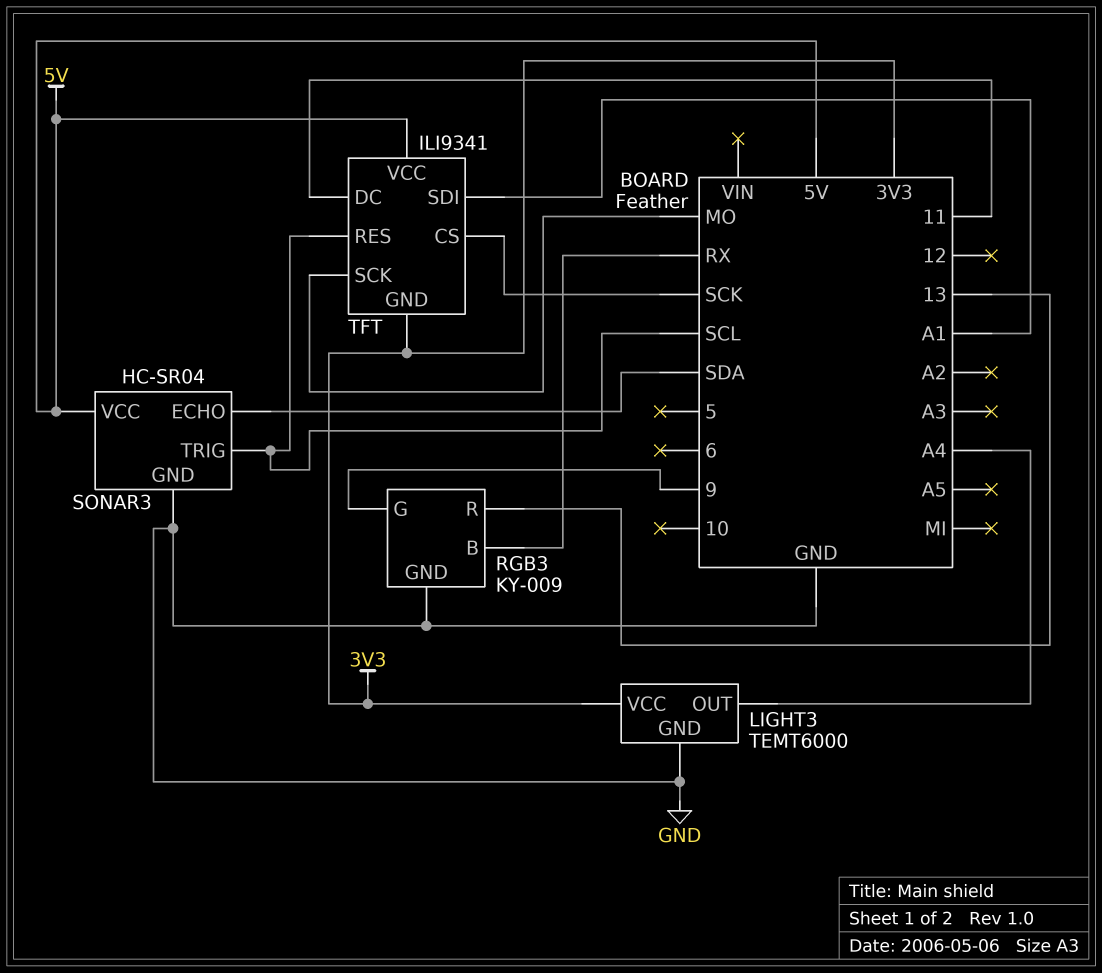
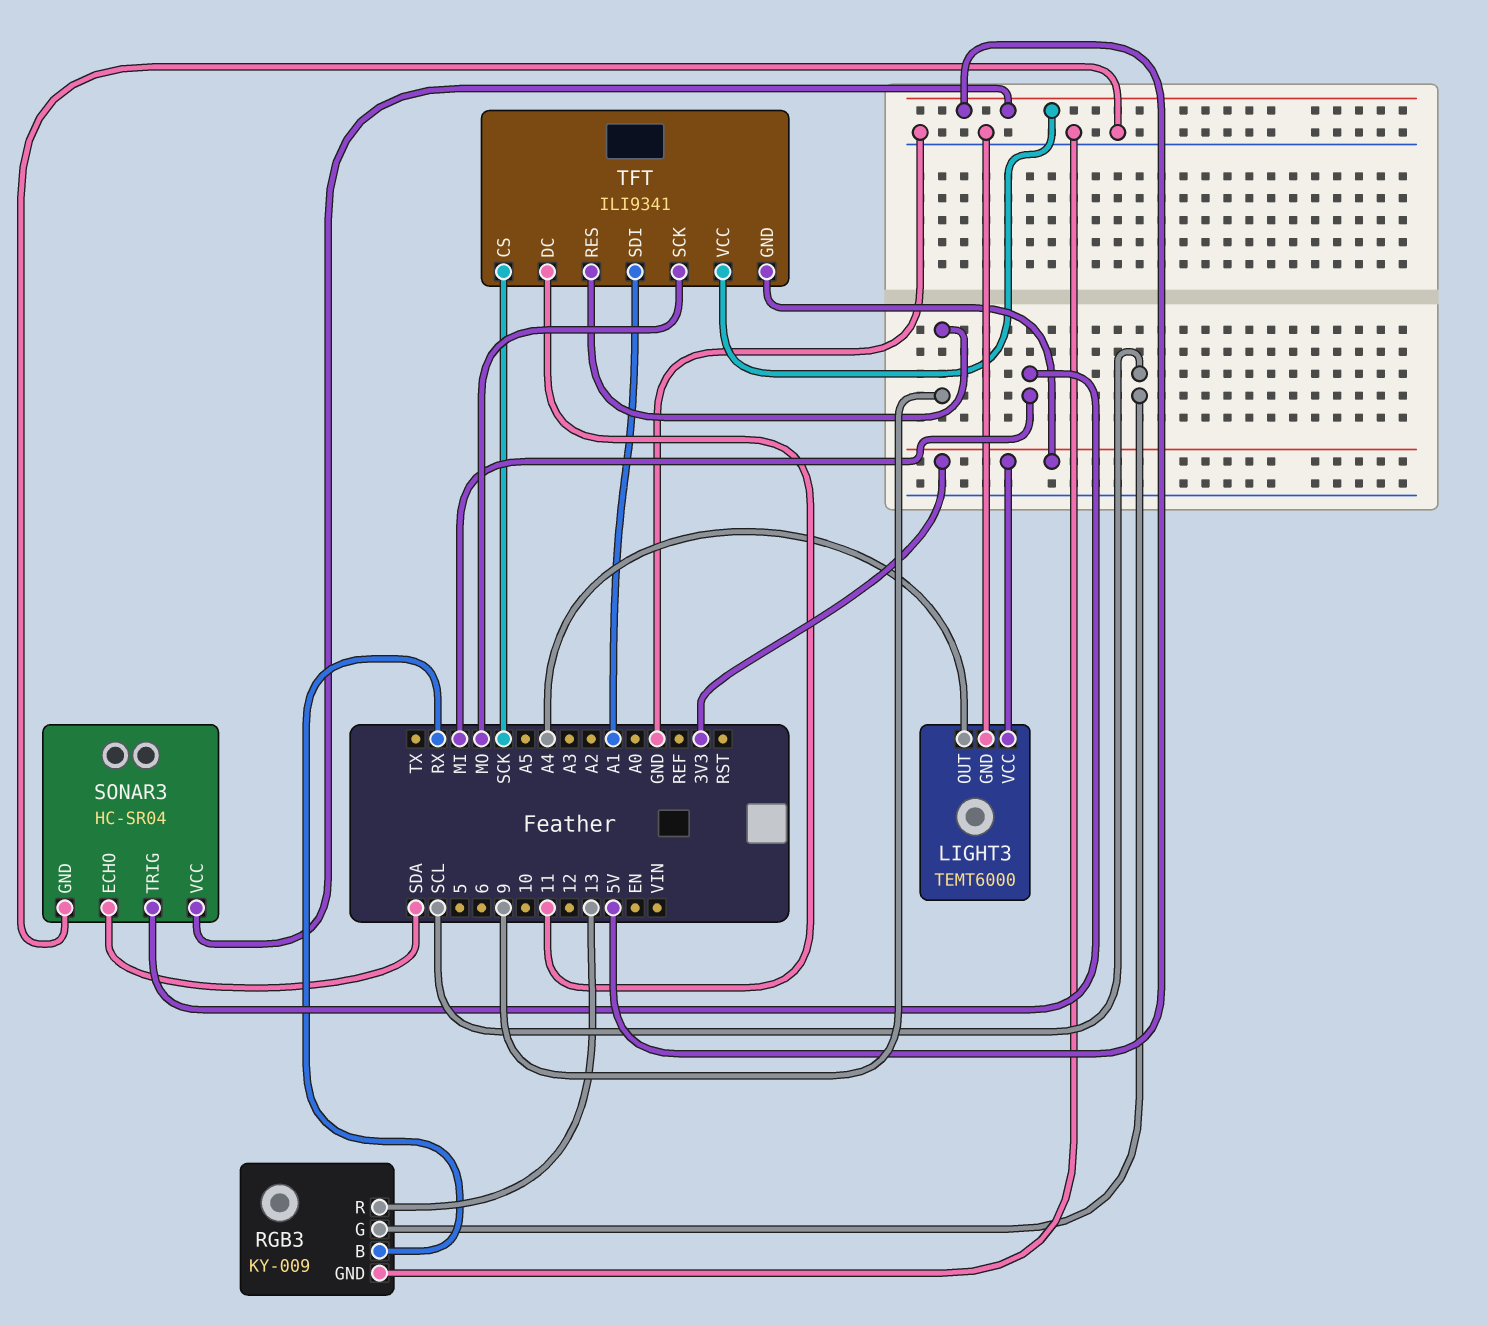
RGB3 pin G: 9 -> SCL
SONAR3 pin TRIG: SCL -> MI
TFT pin RES: SCL -> 9

